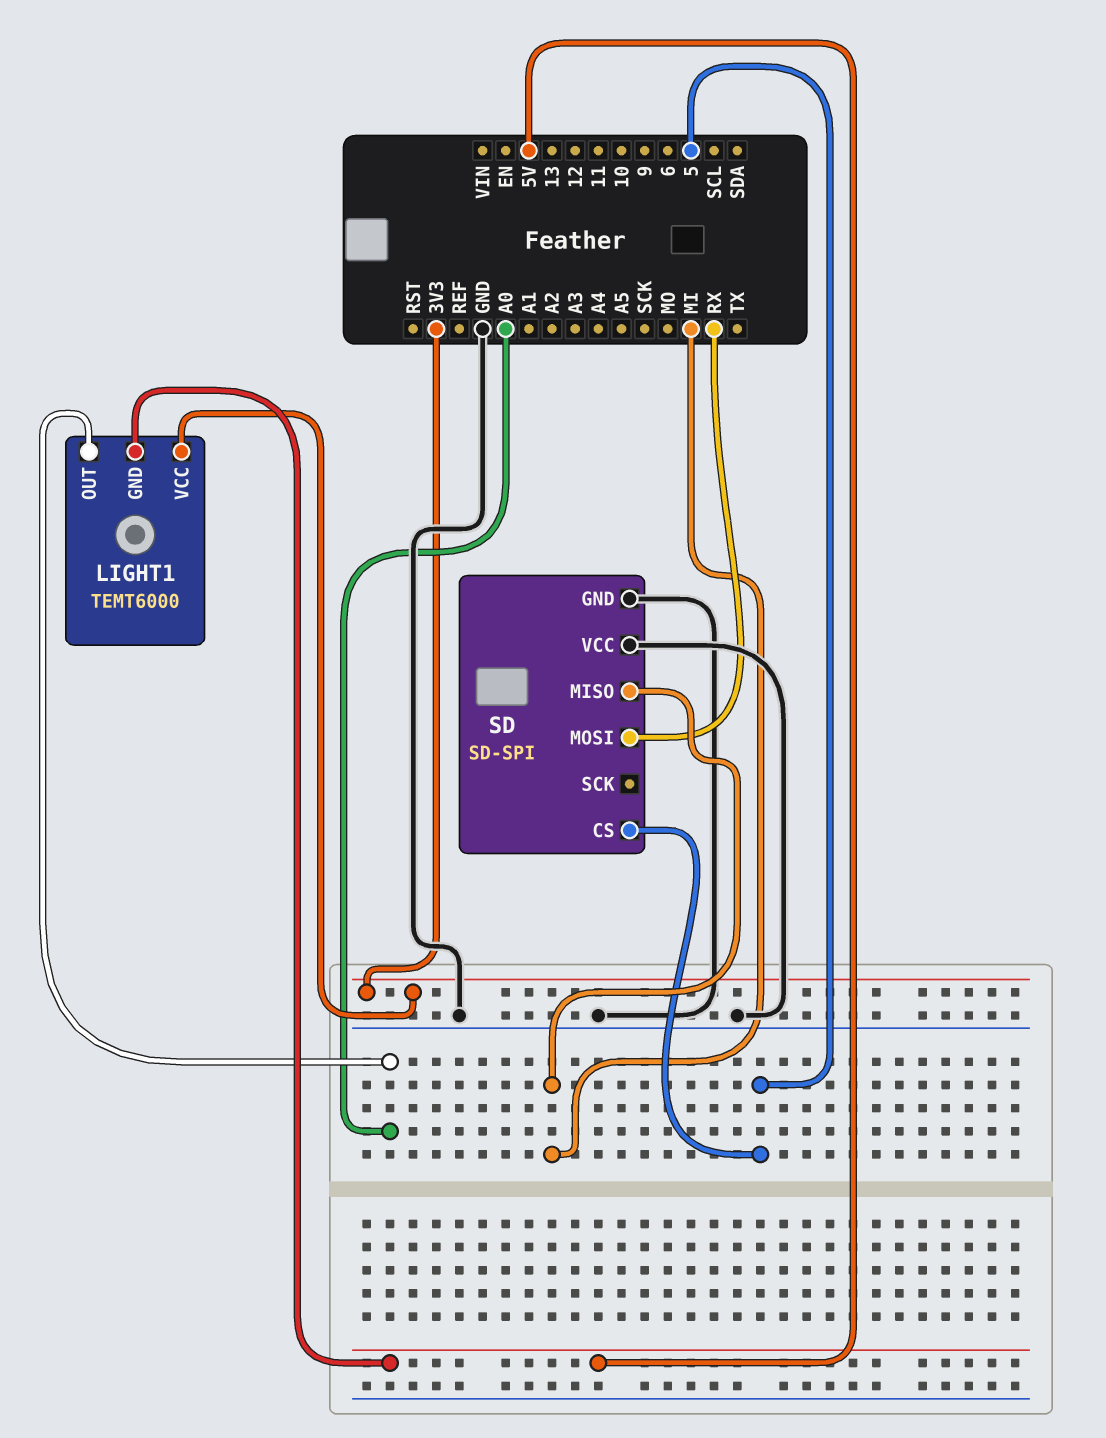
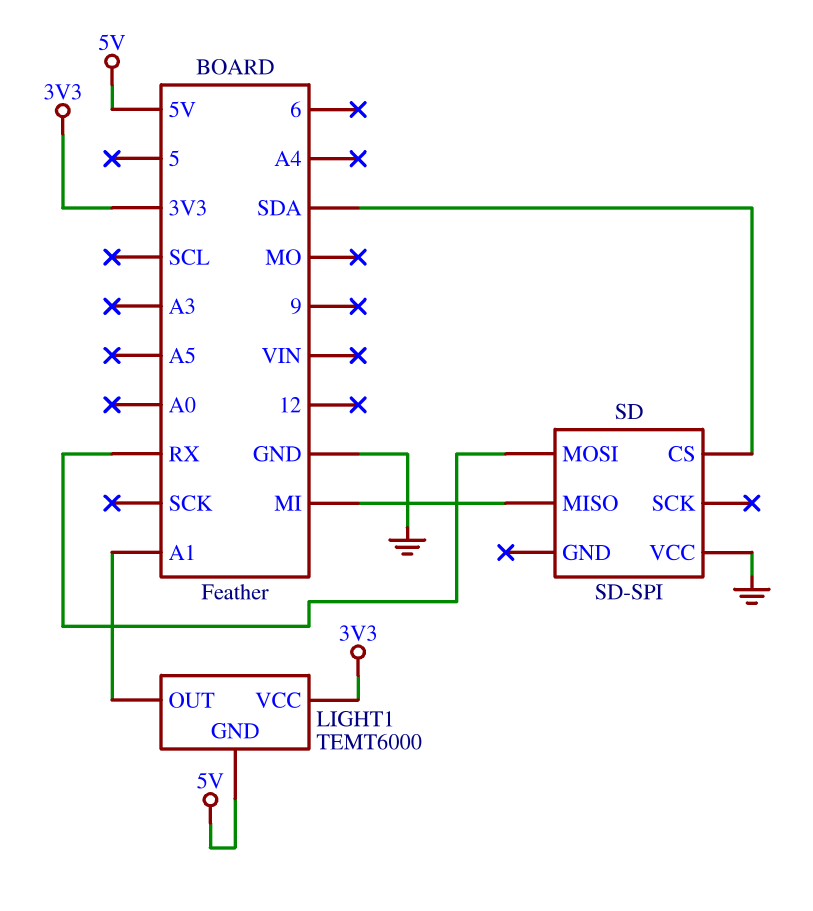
LIGHT1 pin OUT: A0 -> A1
SD pin CS: 5 -> SDA
SD pin GND: GND -> none

